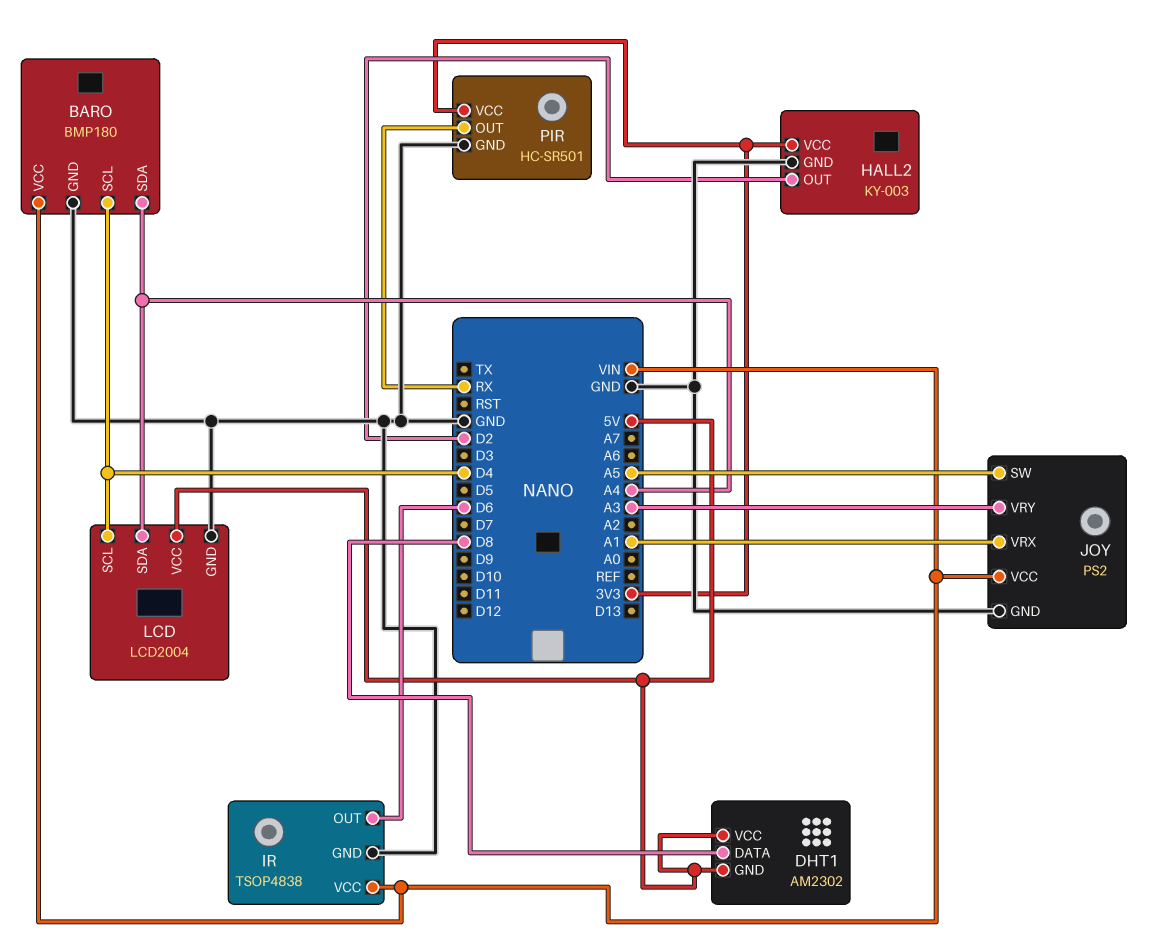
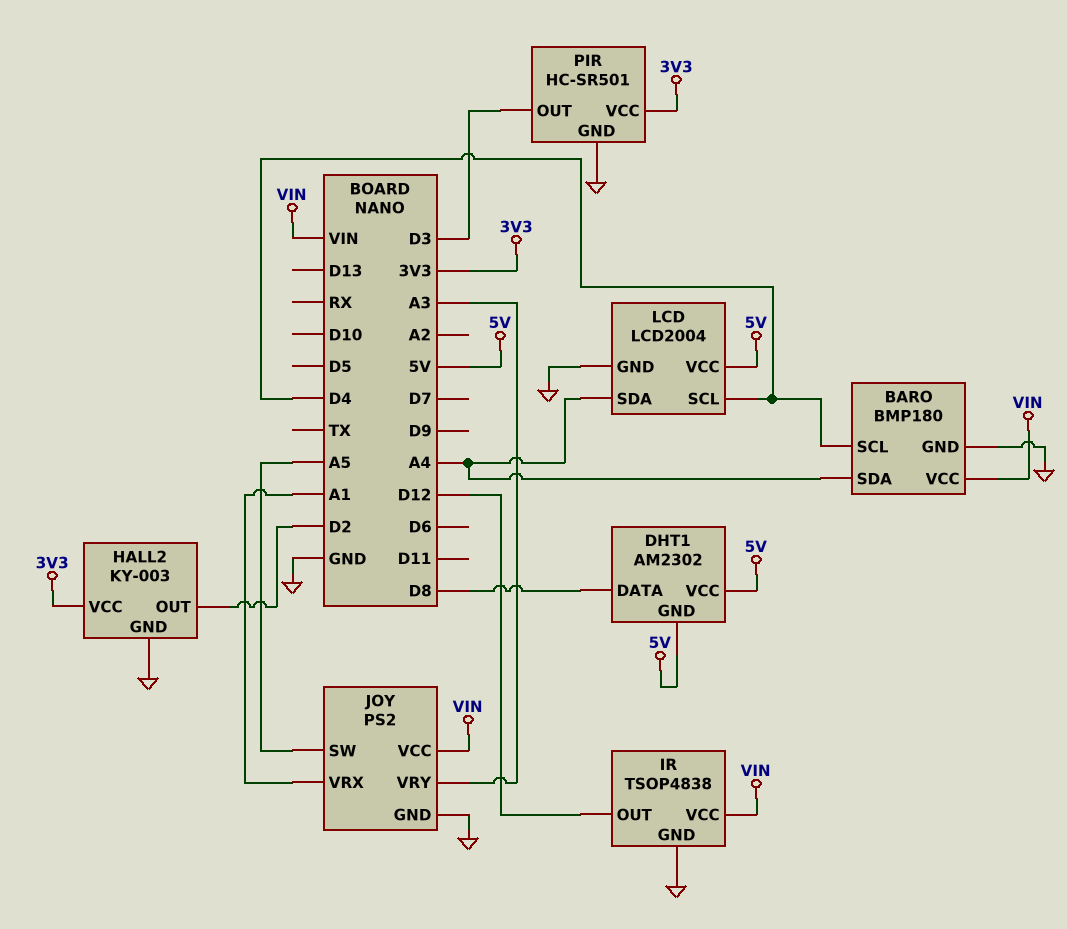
IR pin OUT: D6 -> D12
PIR pin OUT: RX -> D3

